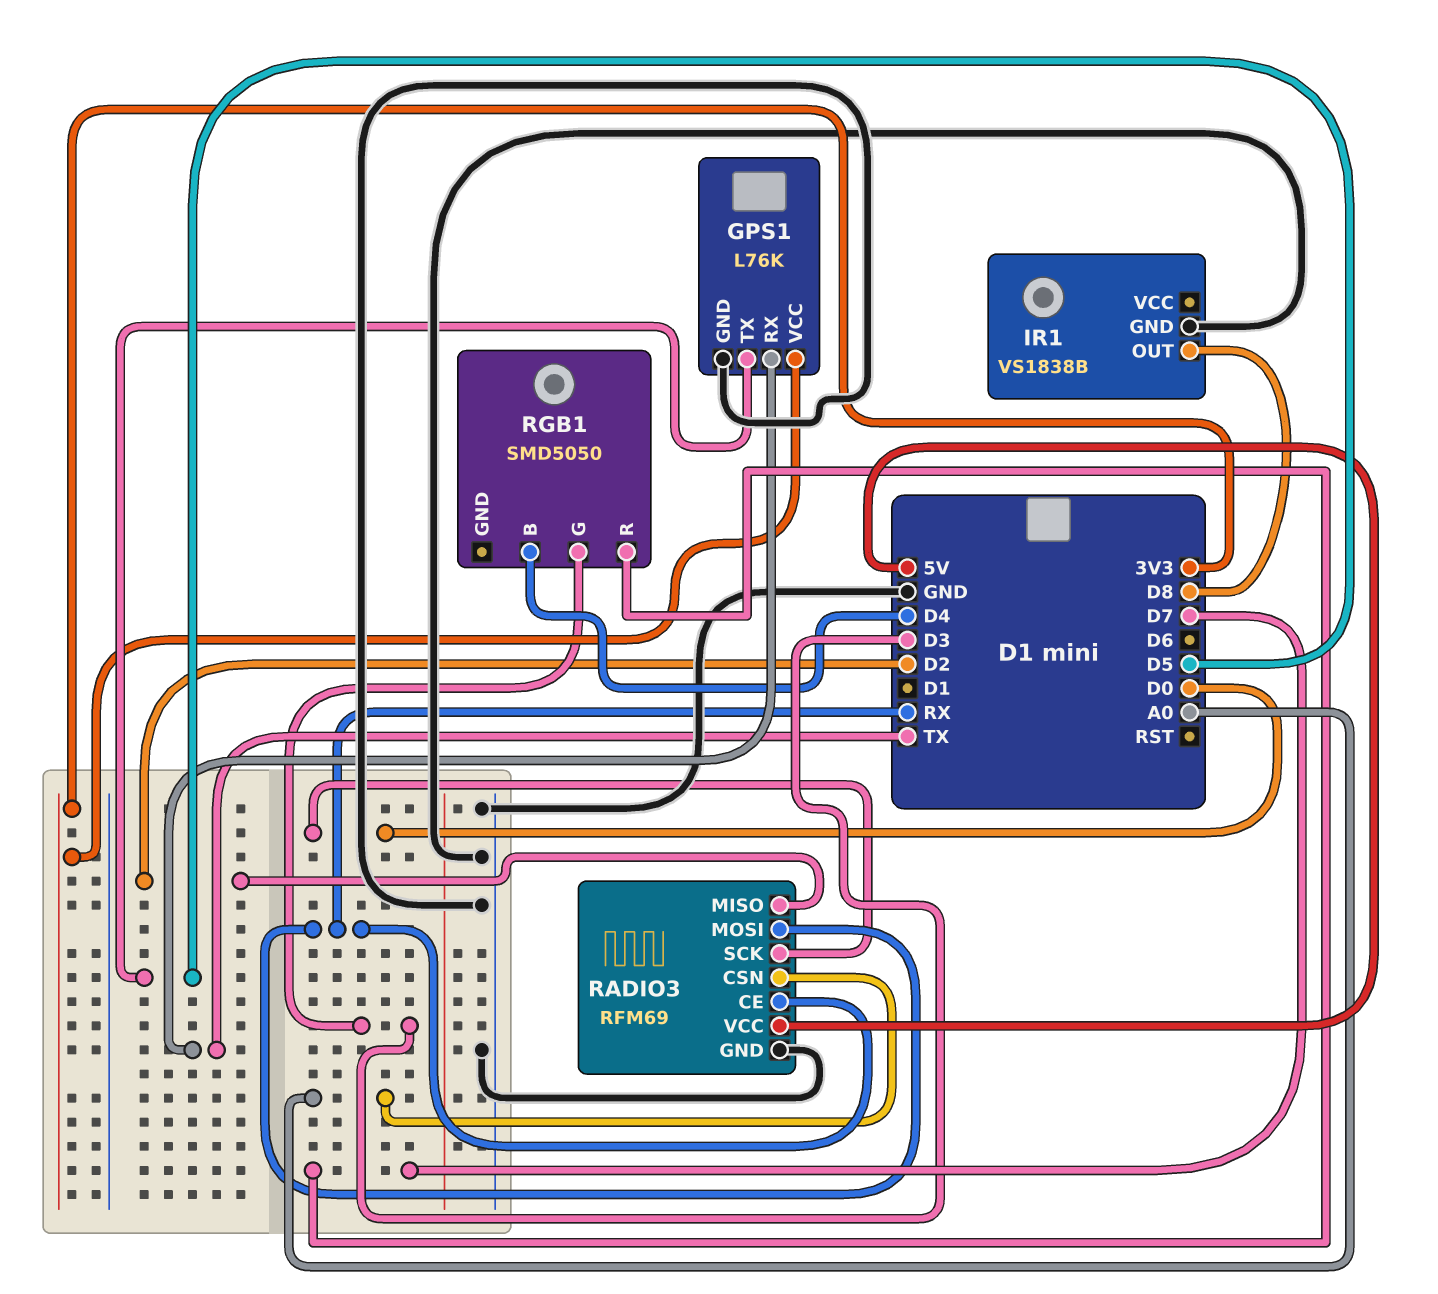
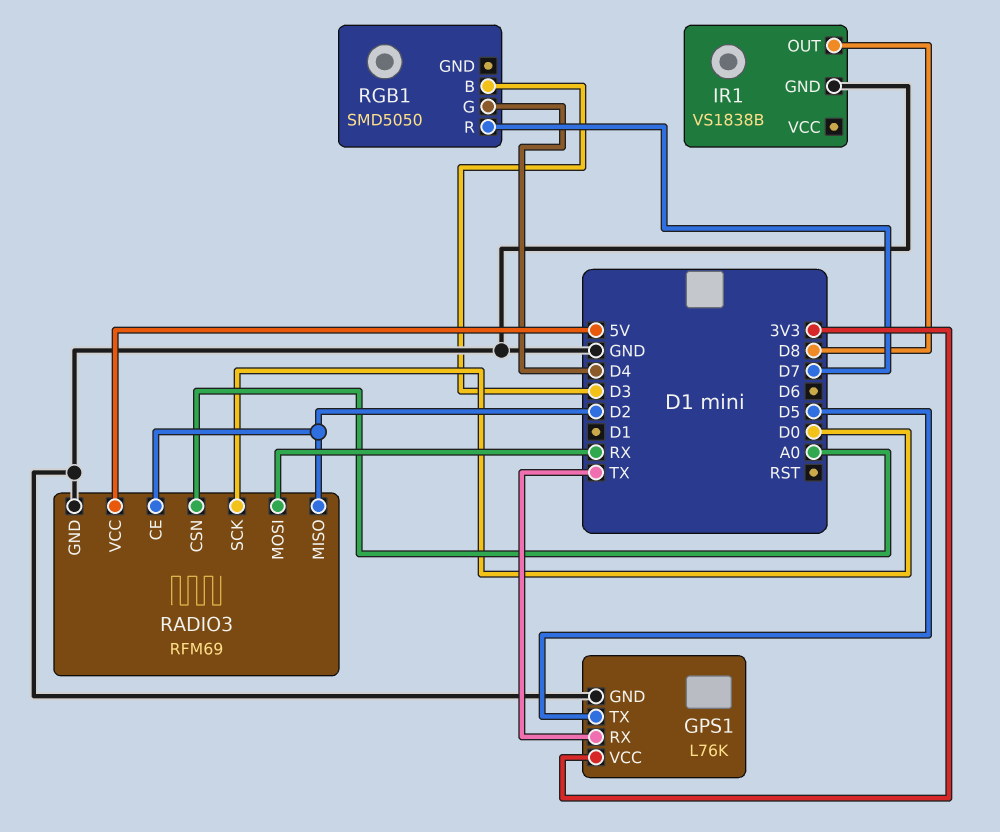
RADIO3 pin CE: RX -> D2
RGB1 pin B: D4 -> D3
RGB1 pin G: D3 -> D4

